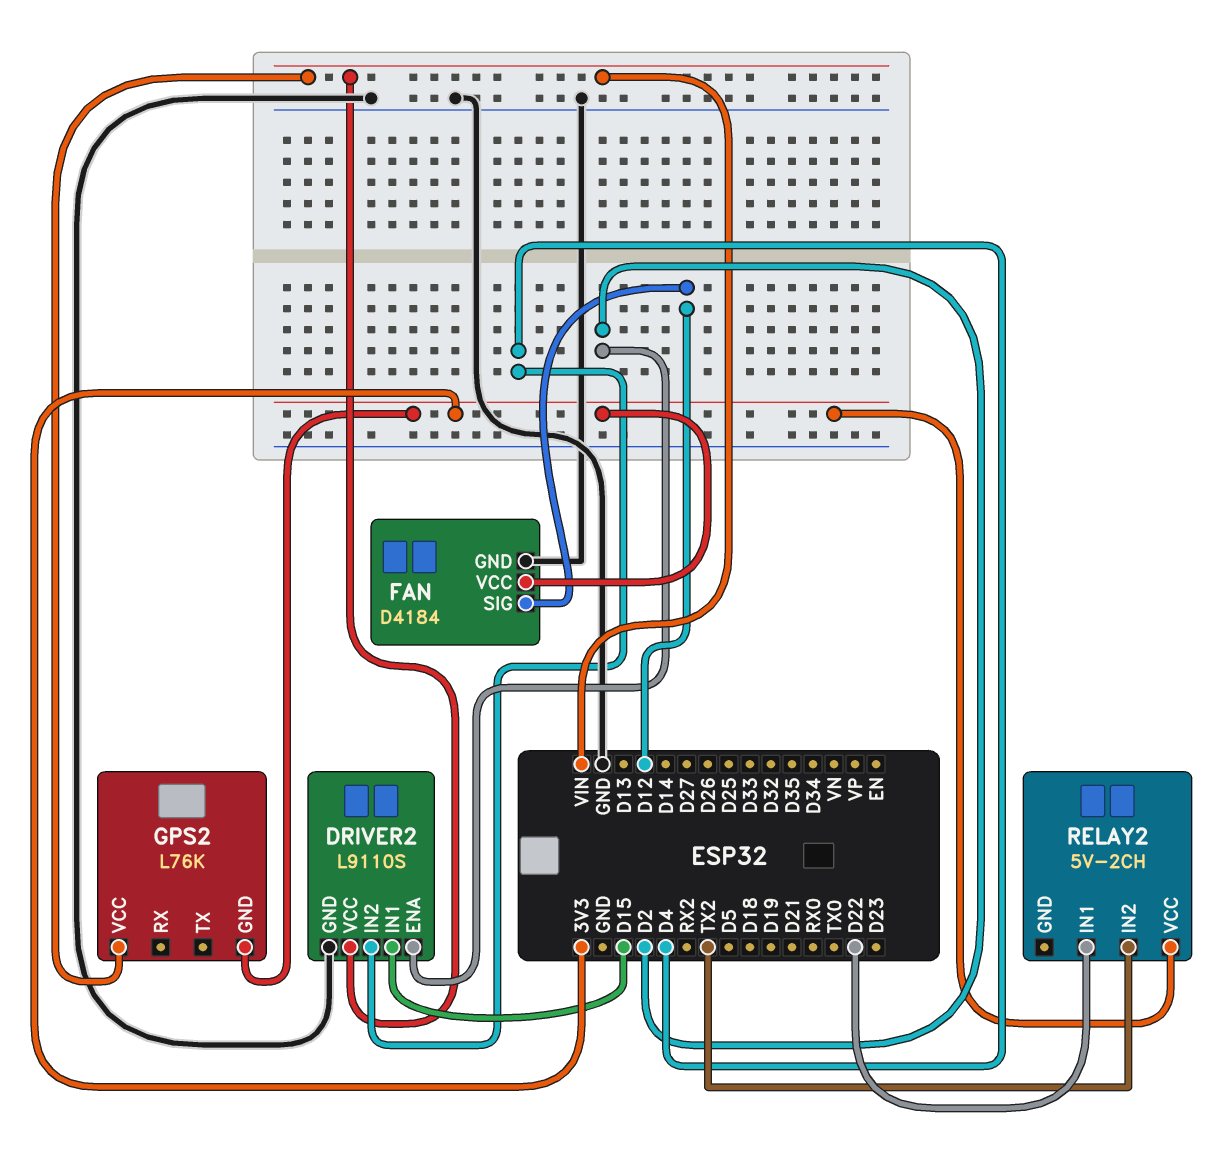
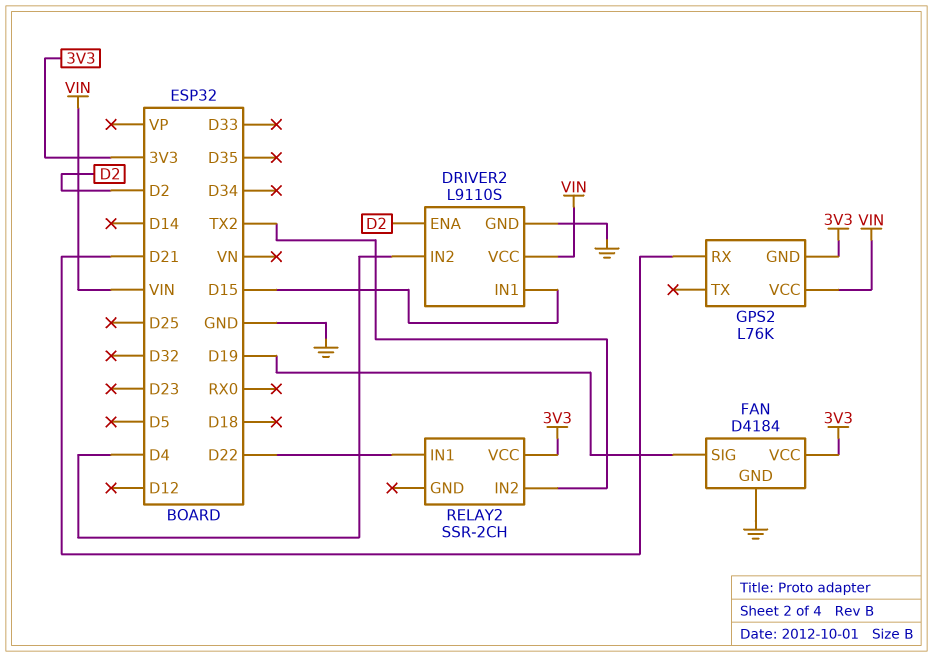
FAN pin SIG: D12 -> D19
GPS2 pin RX: none -> D21
RELAY2: 5V-2CH -> SSR-2CH

